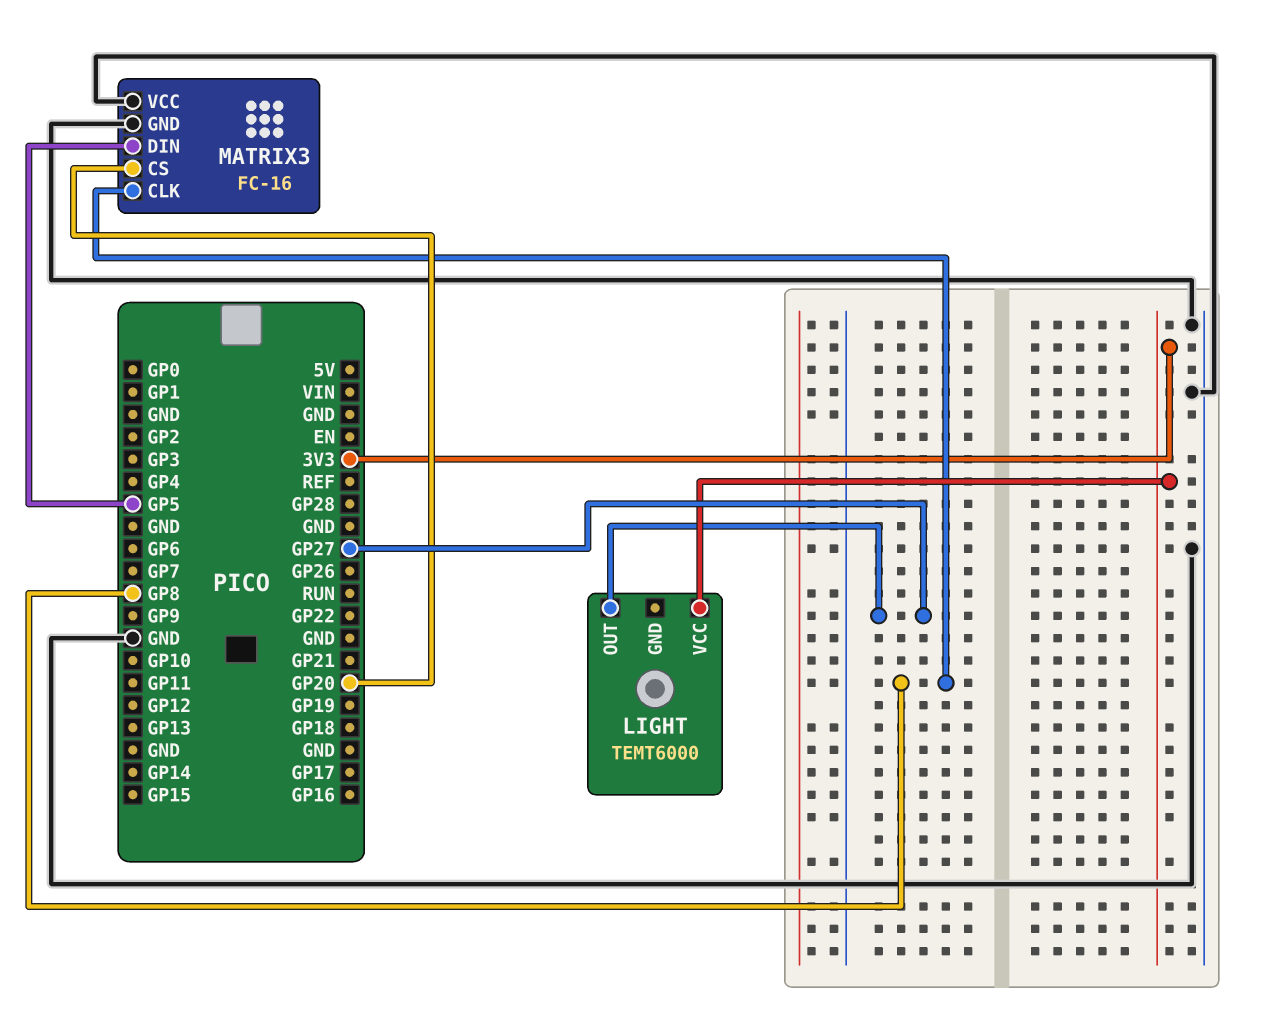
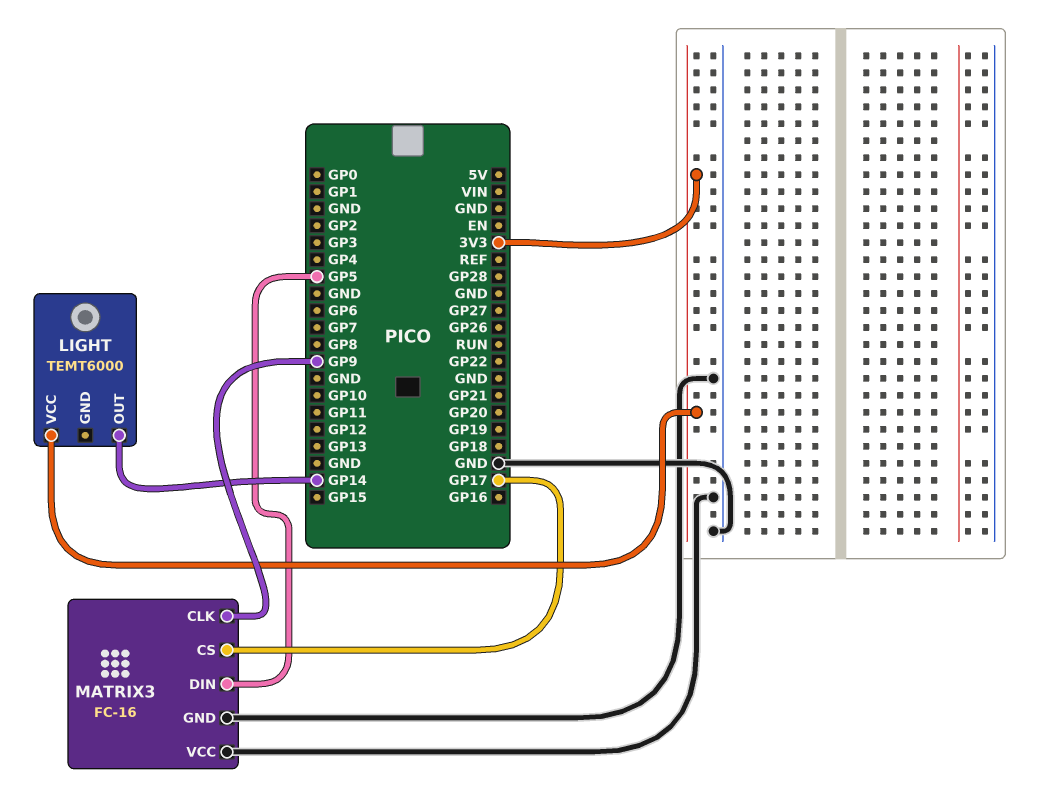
LIGHT pin OUT: GP27 -> GP14
MATRIX3 pin CLK: GP8 -> GP9
MATRIX3 pin CS: GP20 -> GP17

